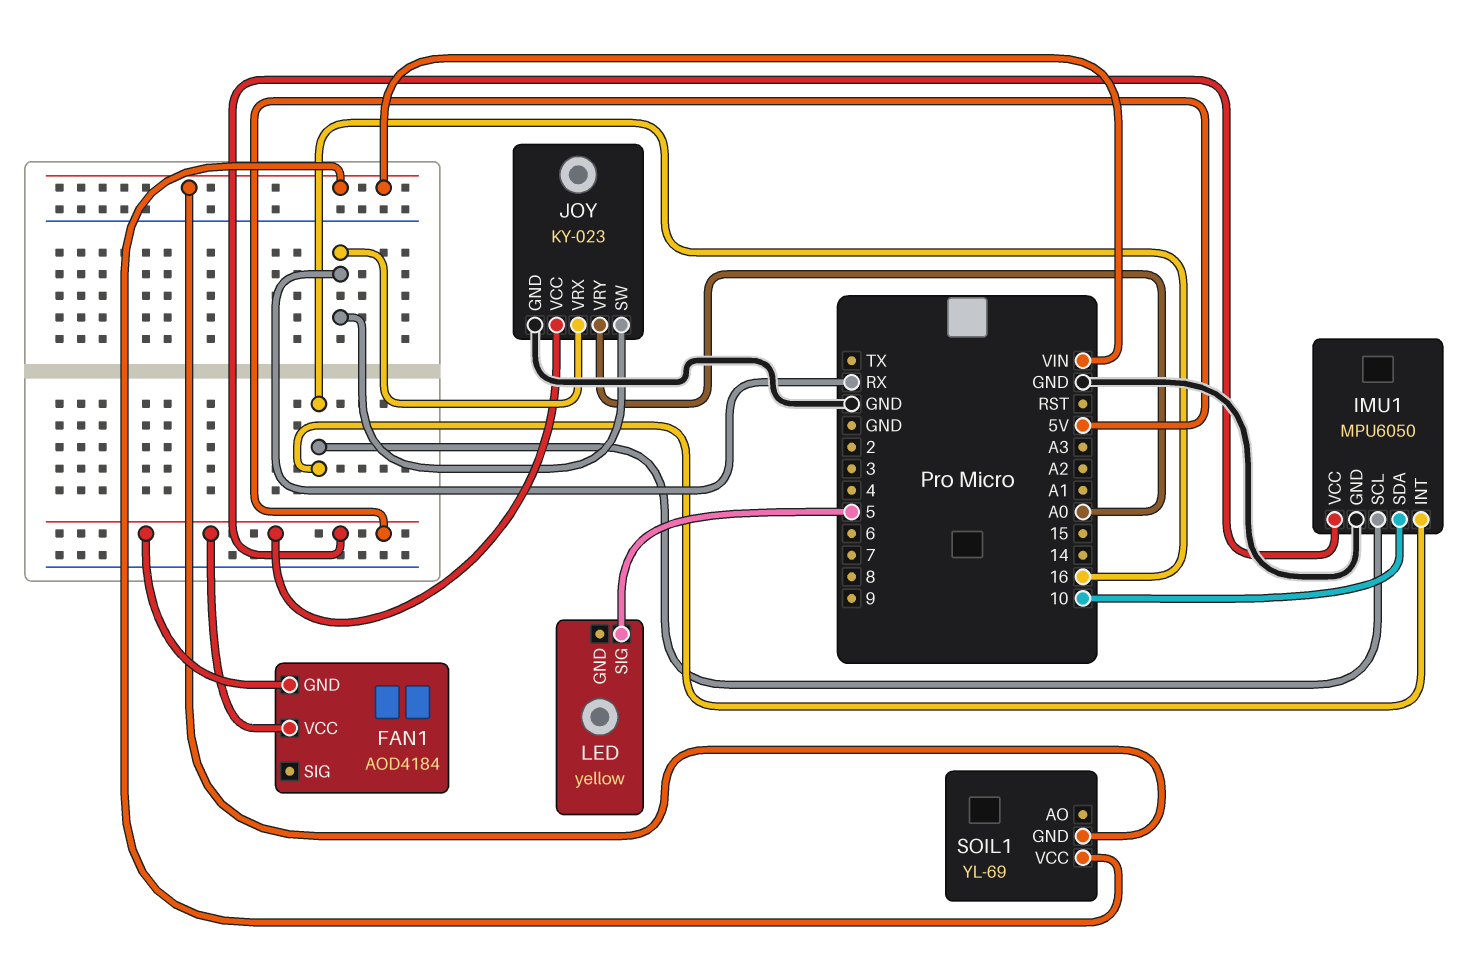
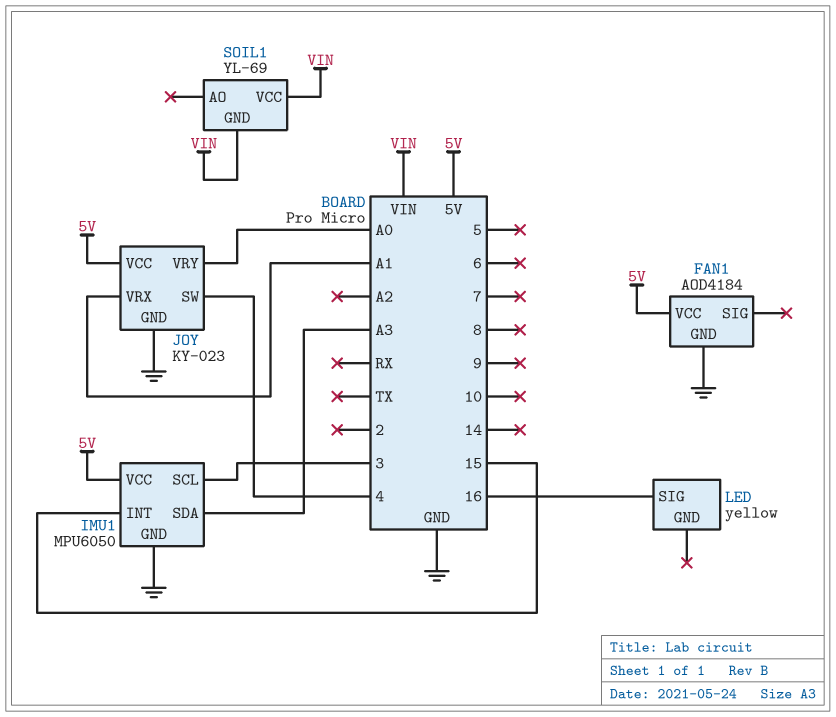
FAN1 pin GND: 5V -> GND
IMU1 pin INT: 16 -> 15
IMU1 pin SCL: 16 -> 3
IMU1 pin SDA: 10 -> A3
JOY pin SW: RX -> 4
JOY pin VRX: RX -> A1
LED pin SIG: 5 -> 16

